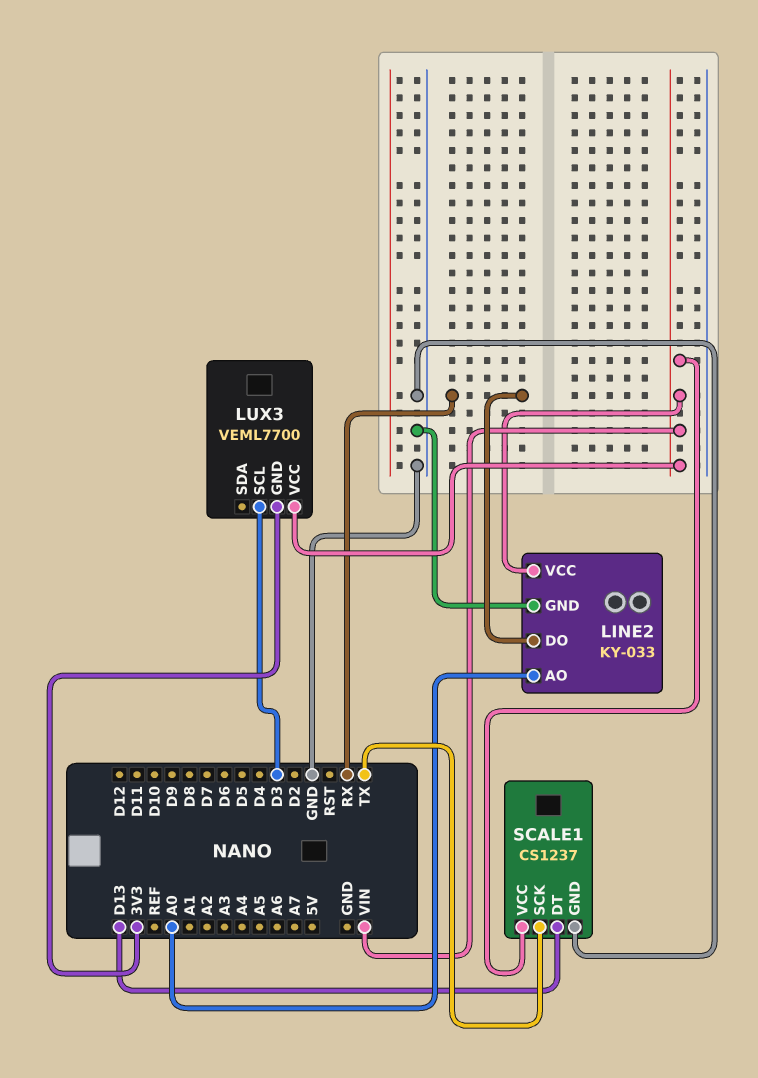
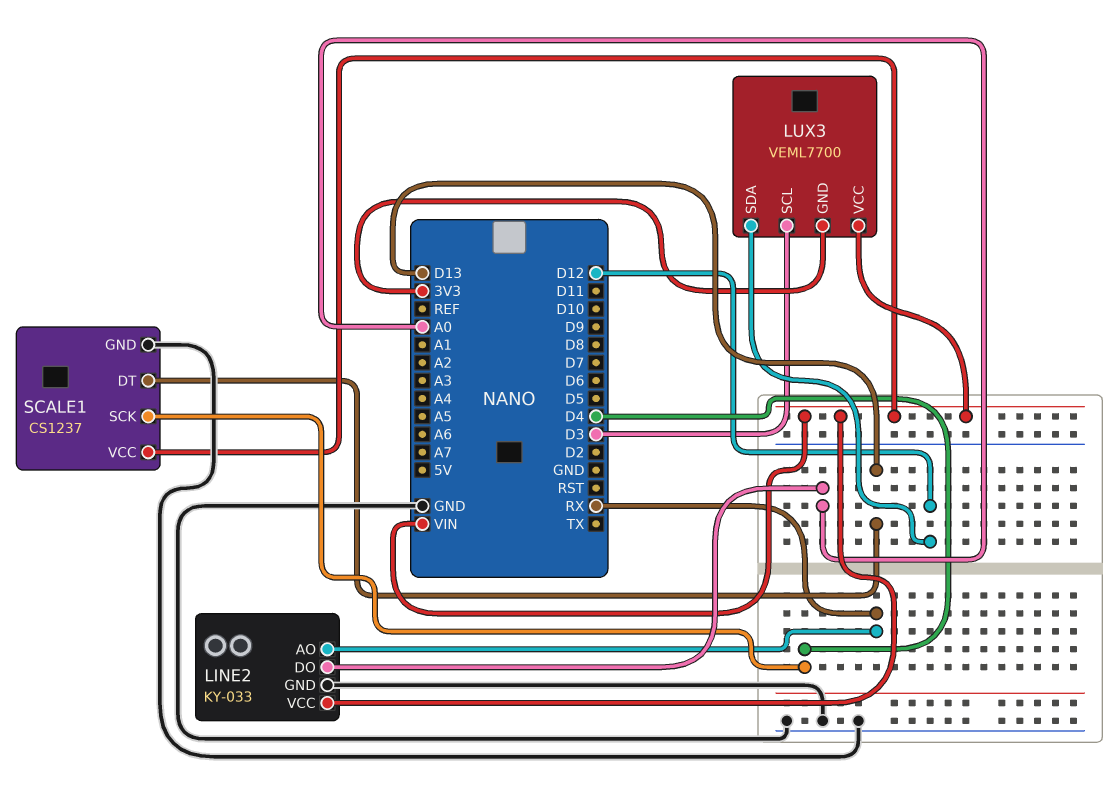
LINE2 pin AO: A0 -> RX
LINE2 pin DO: RX -> A0
LUX3 pin SDA: none -> D12
SCALE1 pin SCK: TX -> D4

